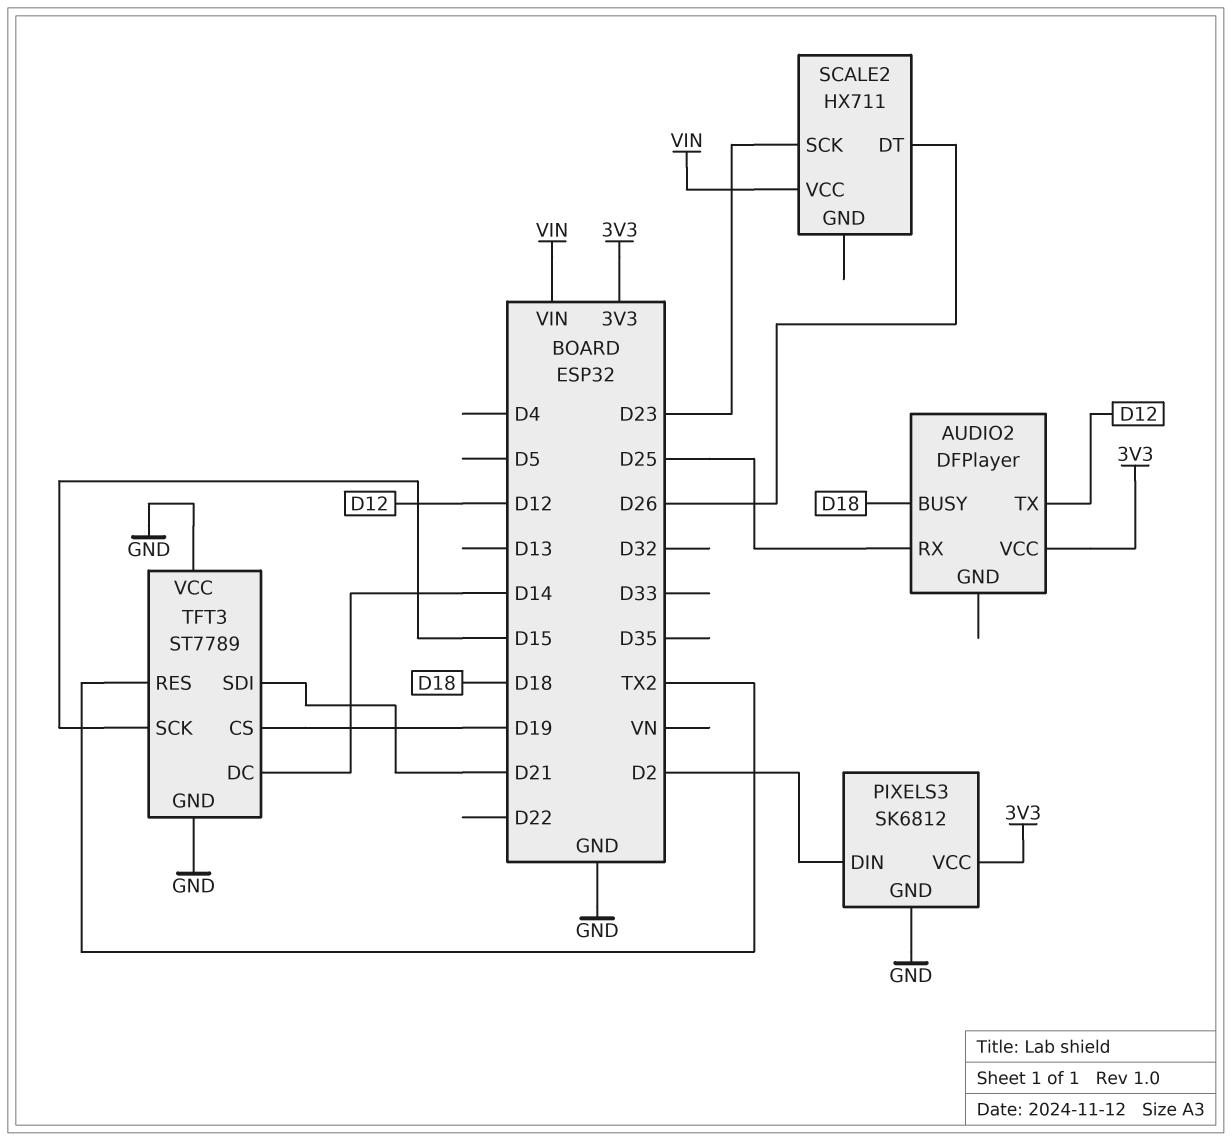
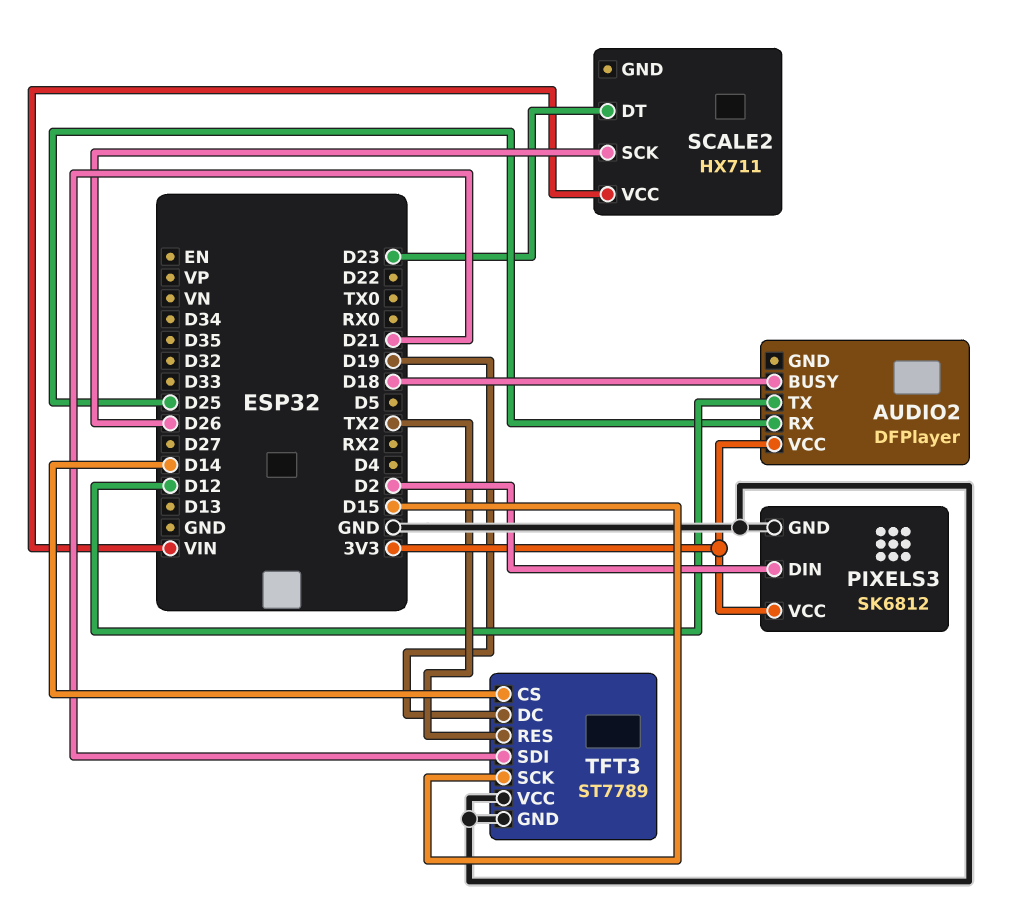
SCALE2 pin DT: D26 -> D23
SCALE2 pin SCK: D23 -> D26
TFT3 pin CS: D19 -> D14
TFT3 pin DC: D14 -> D19

